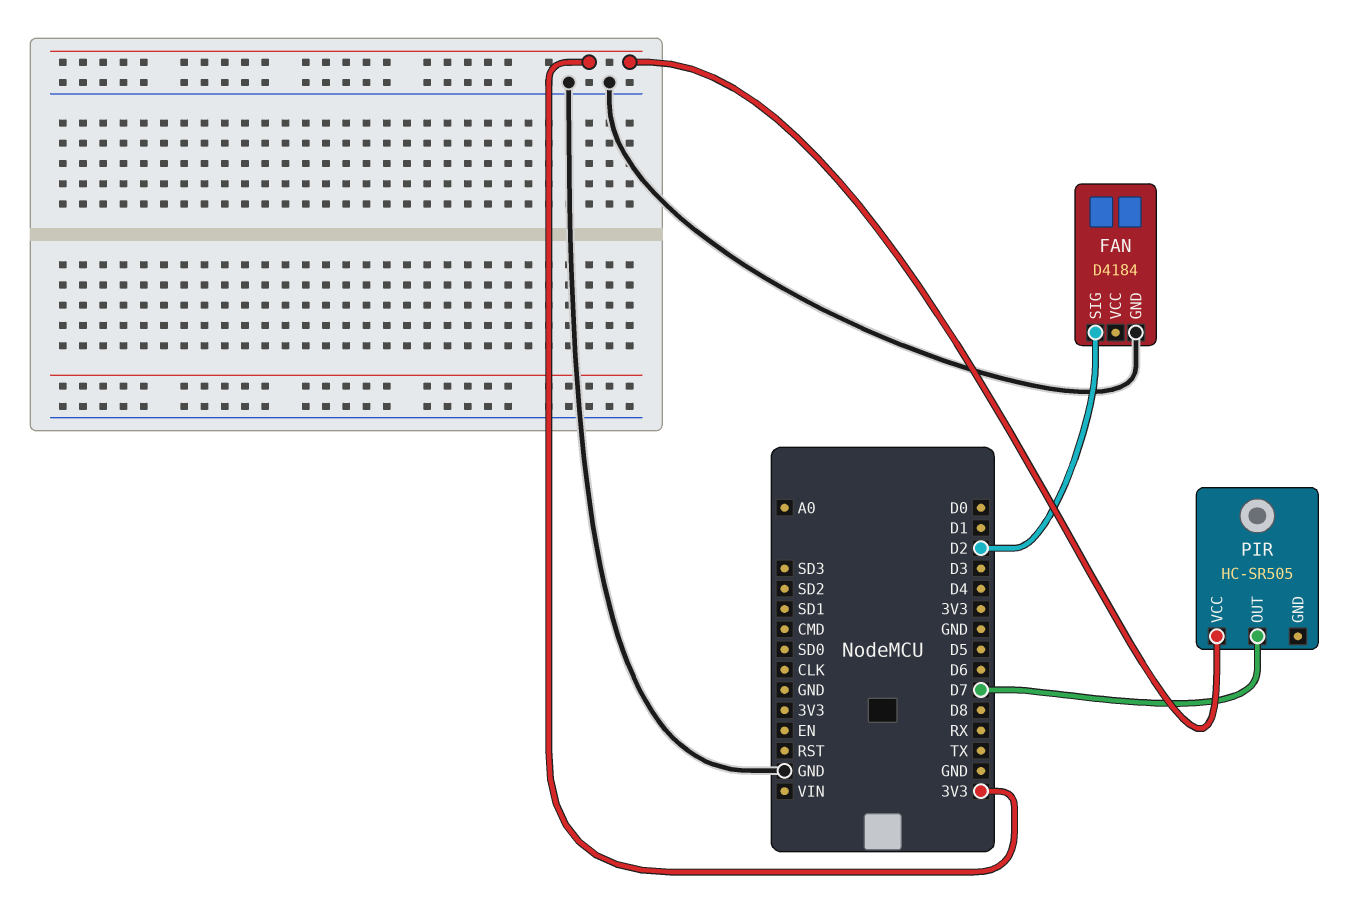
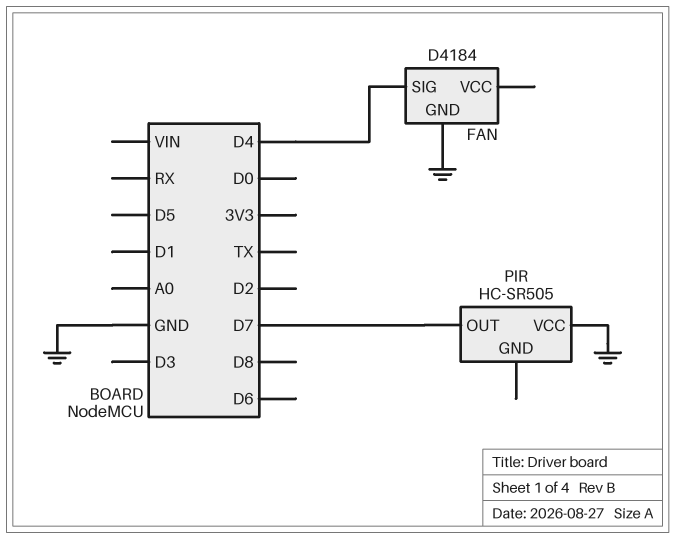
FAN pin SIG: D2 -> D4
PIR pin VCC: 3V3 -> GND

